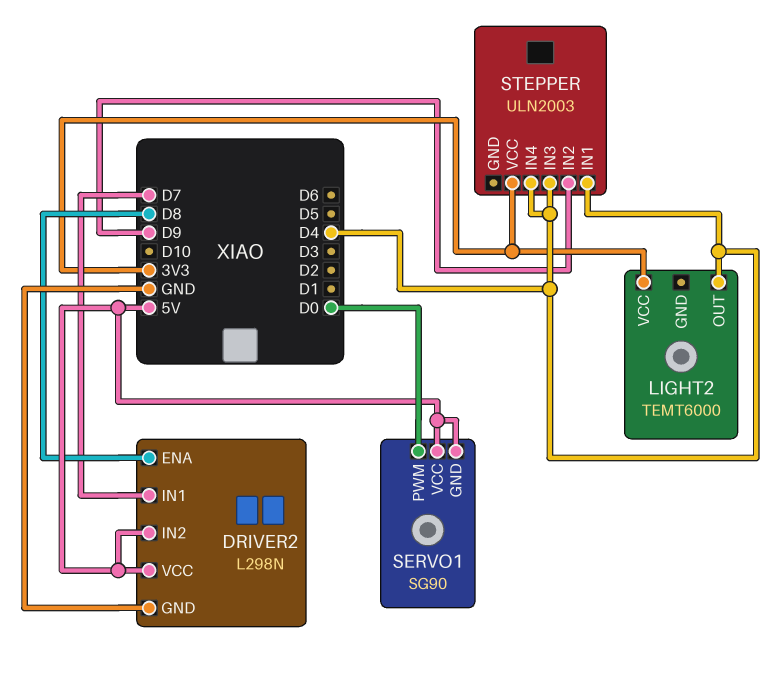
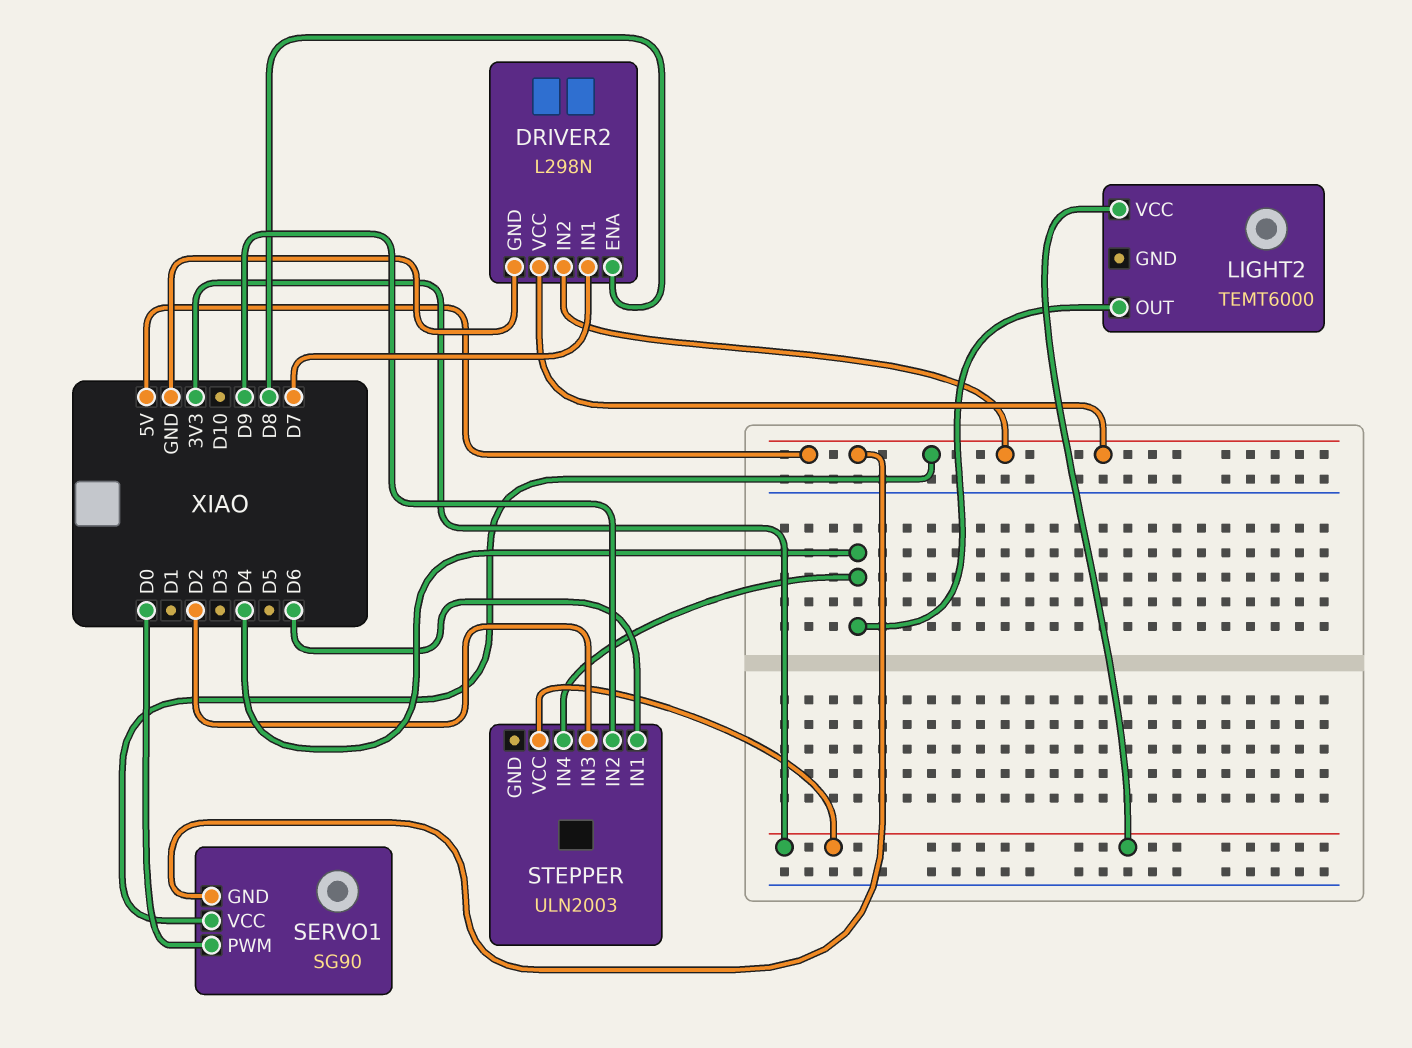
STEPPER pin IN1: D4 -> D6
STEPPER pin IN3: D4 -> D2

